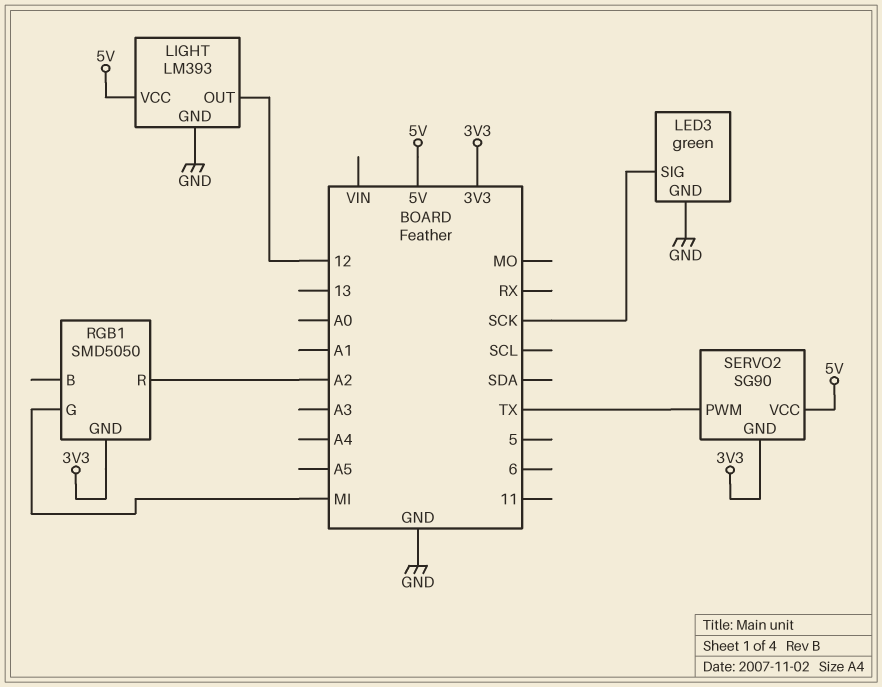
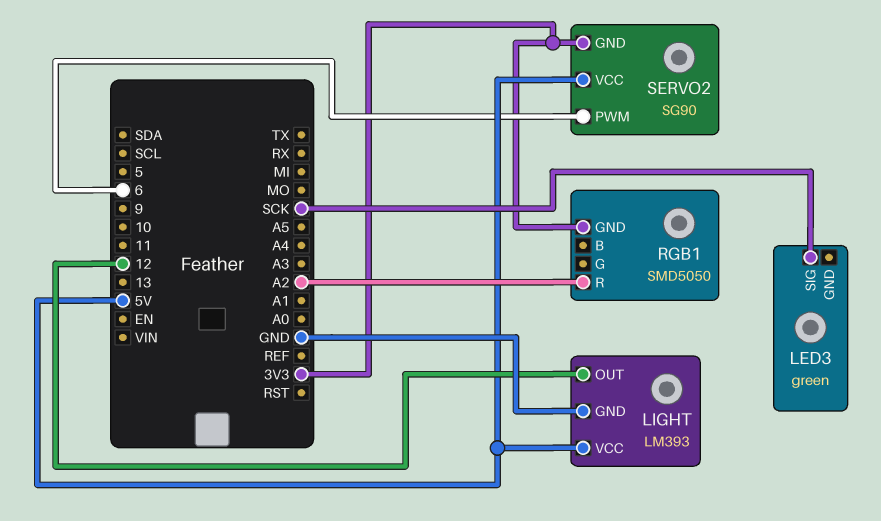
LED3 pin GND: GND -> none
RGB1 pin G: MI -> none
SERVO2 pin PWM: TX -> 6

